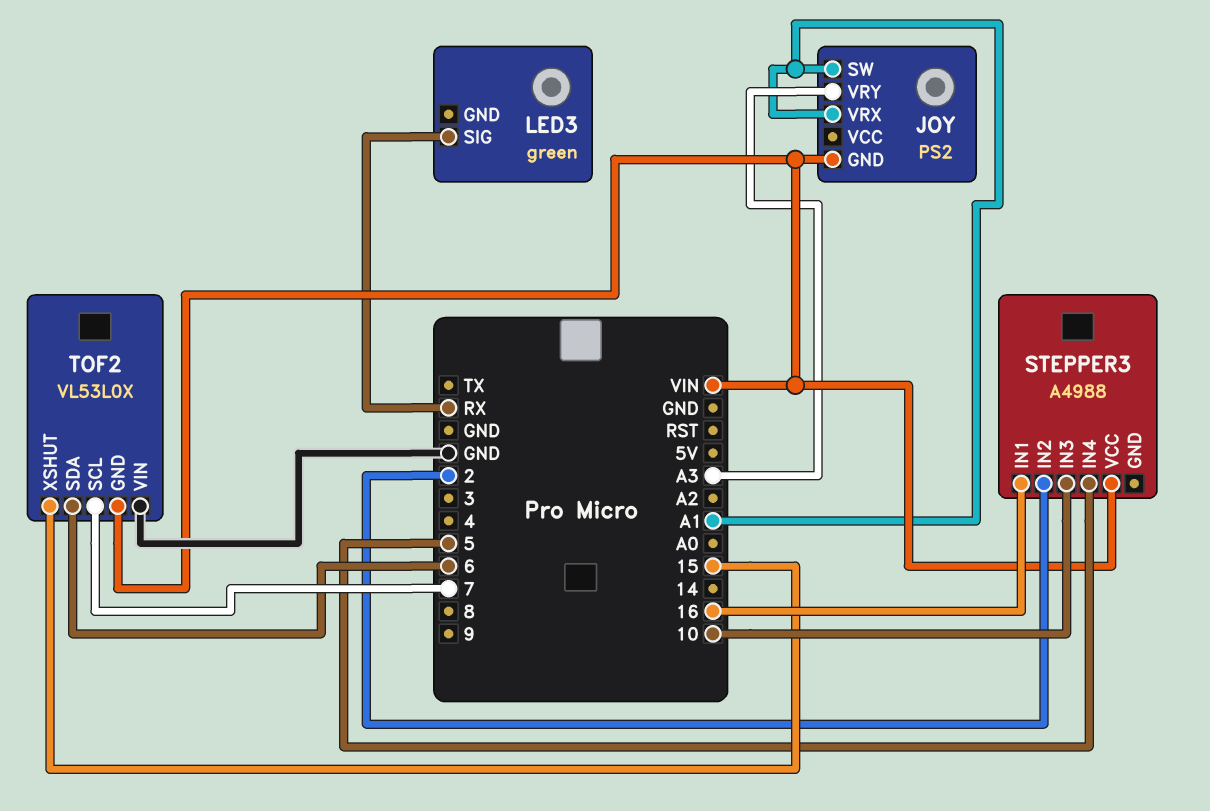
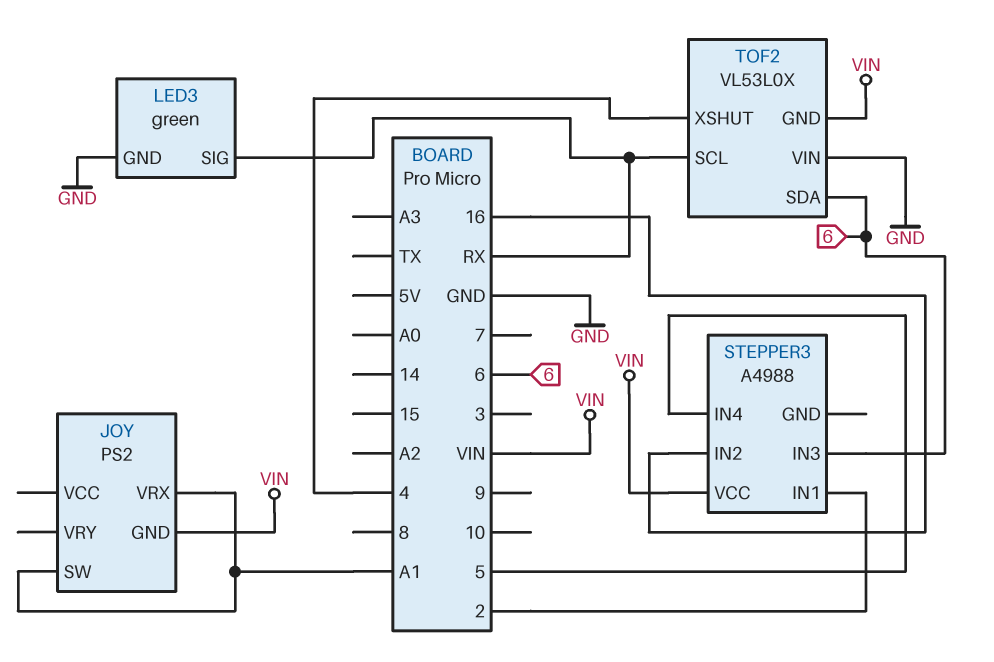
JOY pin VRY: A3 -> none
LED3 pin GND: none -> GND
STEPPER3 pin IN1: 16 -> 2
STEPPER3 pin IN2: 2 -> 16
STEPPER3 pin IN3: 10 -> 6
TOF2 pin SCL: 7 -> RX
TOF2 pin XSHUT: 15 -> 4

